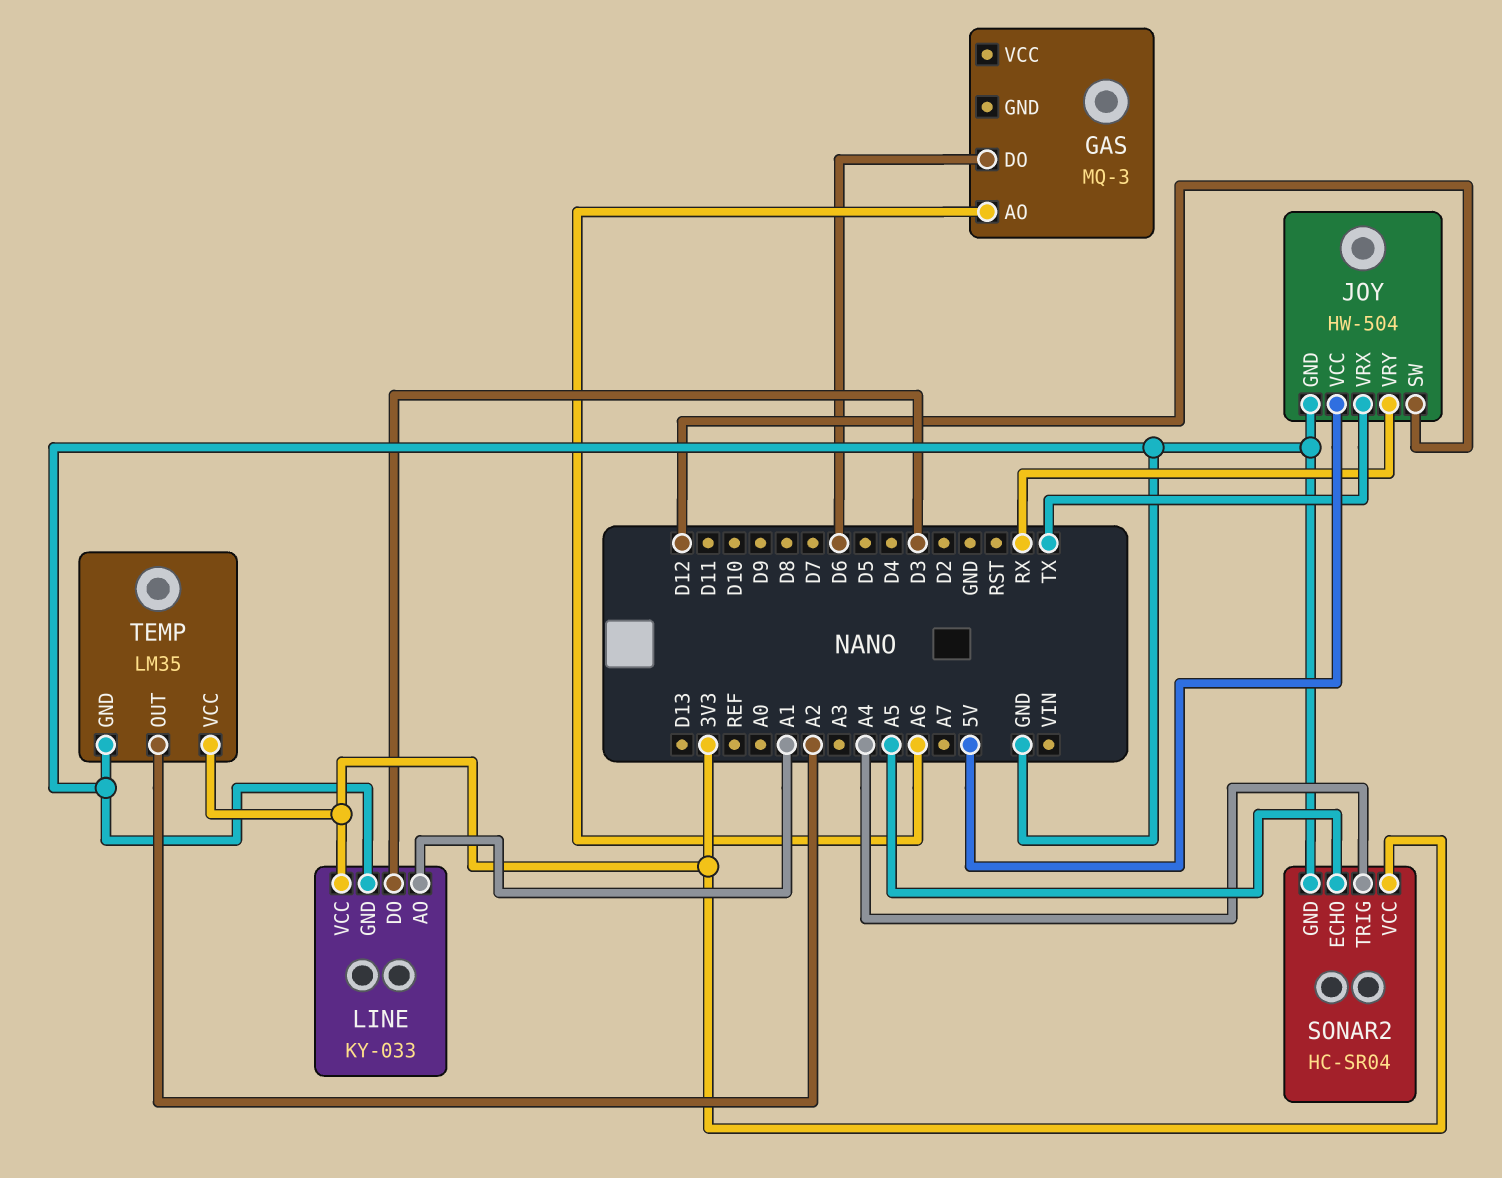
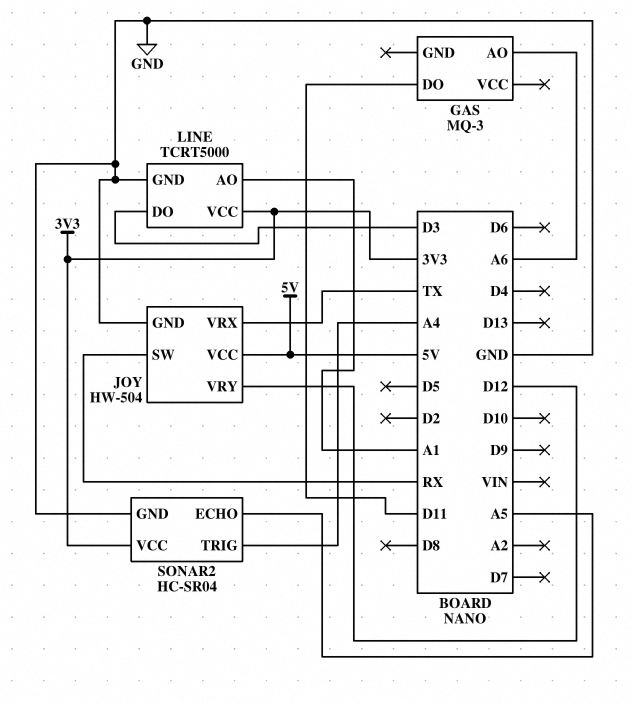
GAS pin DO: D6 -> D11
JOY pin SW: D12 -> RX
JOY pin VRY: RX -> D12
LINE: KY-033 -> TCRT5000
TEMP: LM35 -> none
TEMP pin GND: GND -> none
TEMP pin OUT: A2 -> none
TEMP pin VCC: 3V3 -> none

